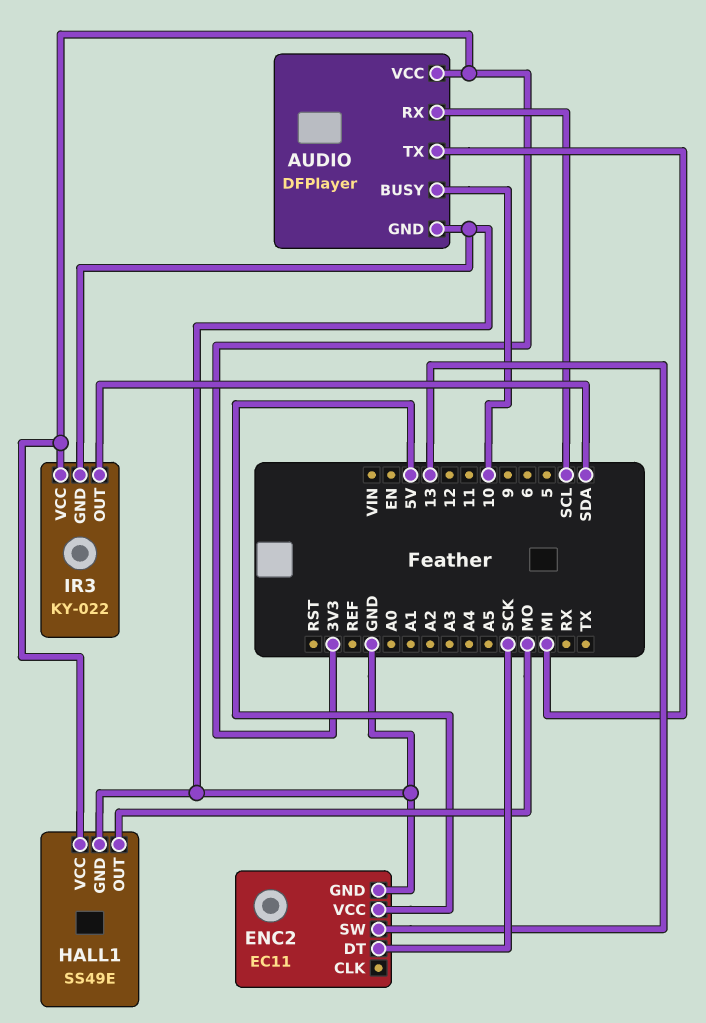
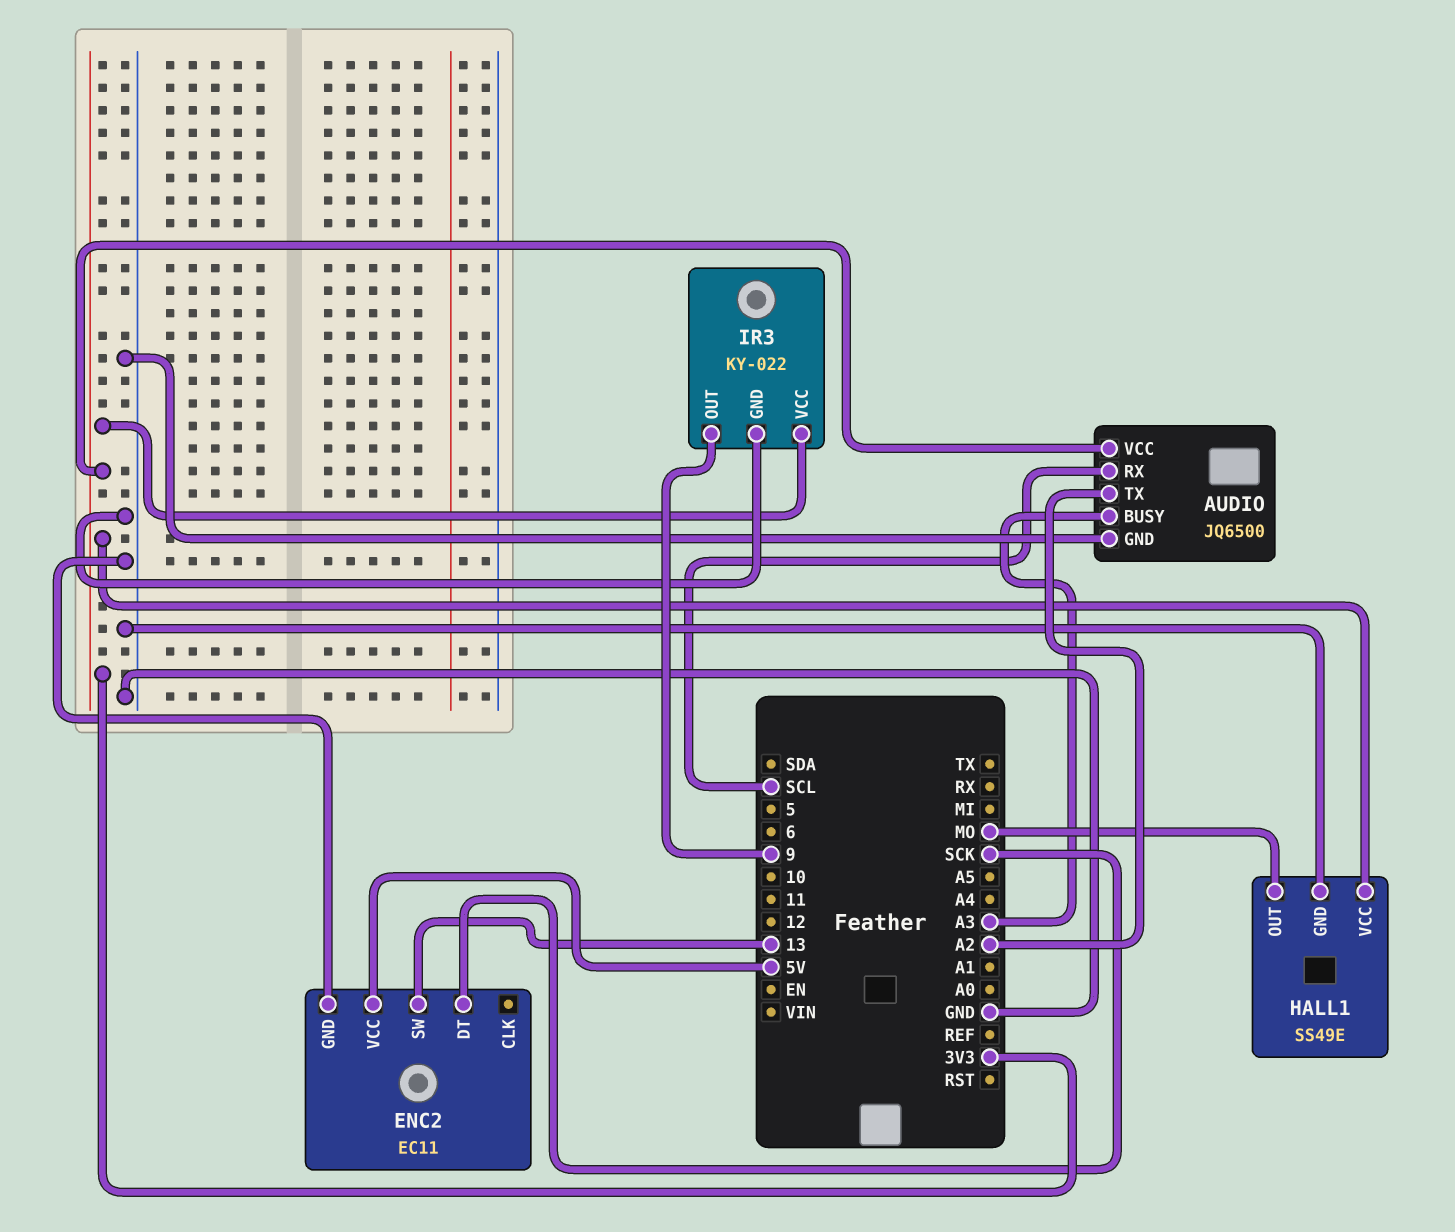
AUDIO: DFPlayer -> JQ6500
AUDIO pin BUSY: 10 -> A3
AUDIO pin TX: MI -> A2
IR3 pin OUT: SDA -> 9

